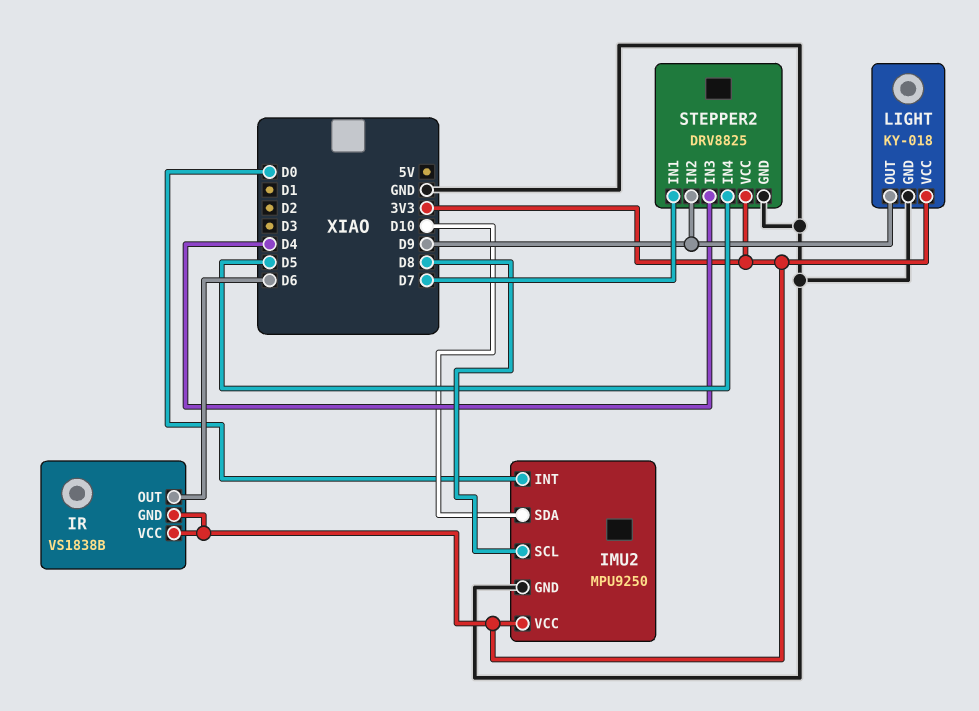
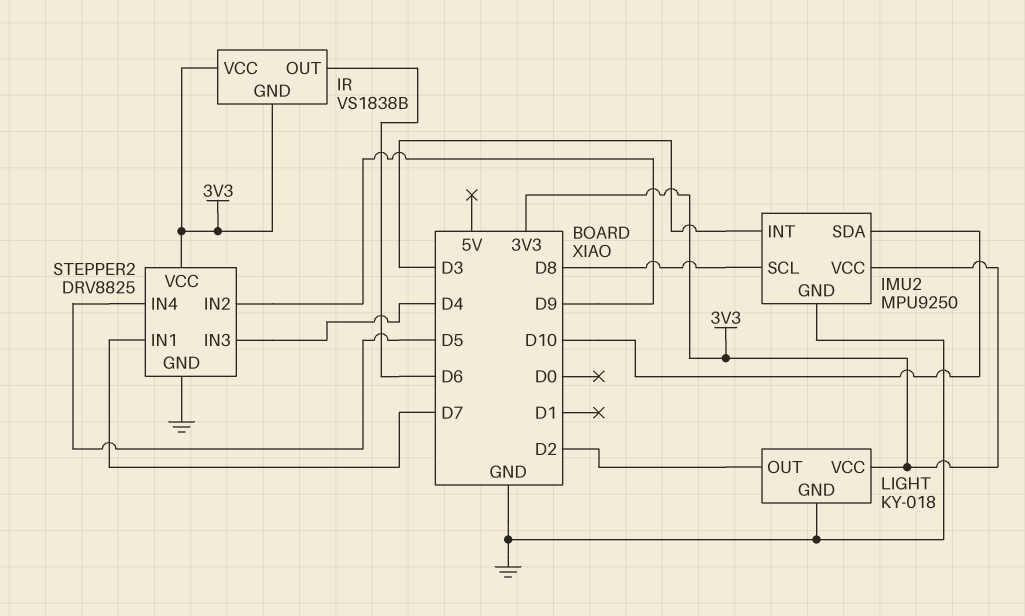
IMU2 pin INT: D0 -> D3
LIGHT pin OUT: D9 -> D2

